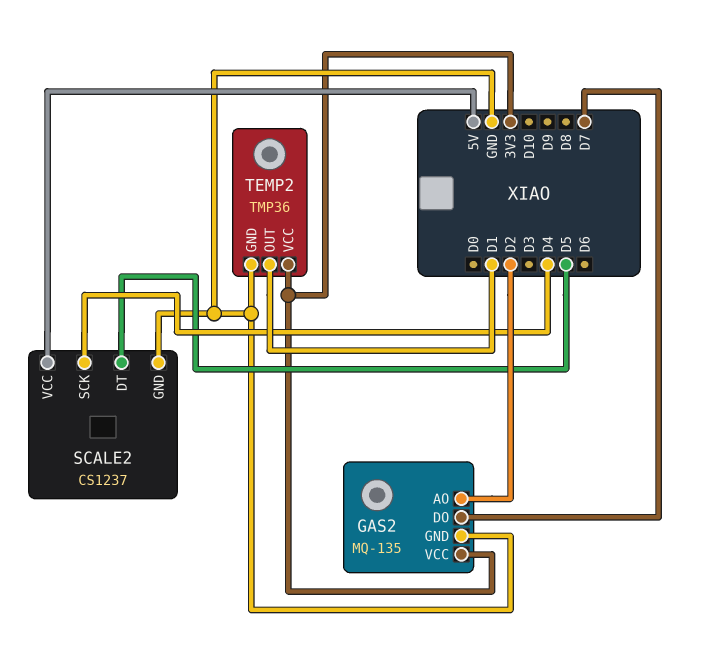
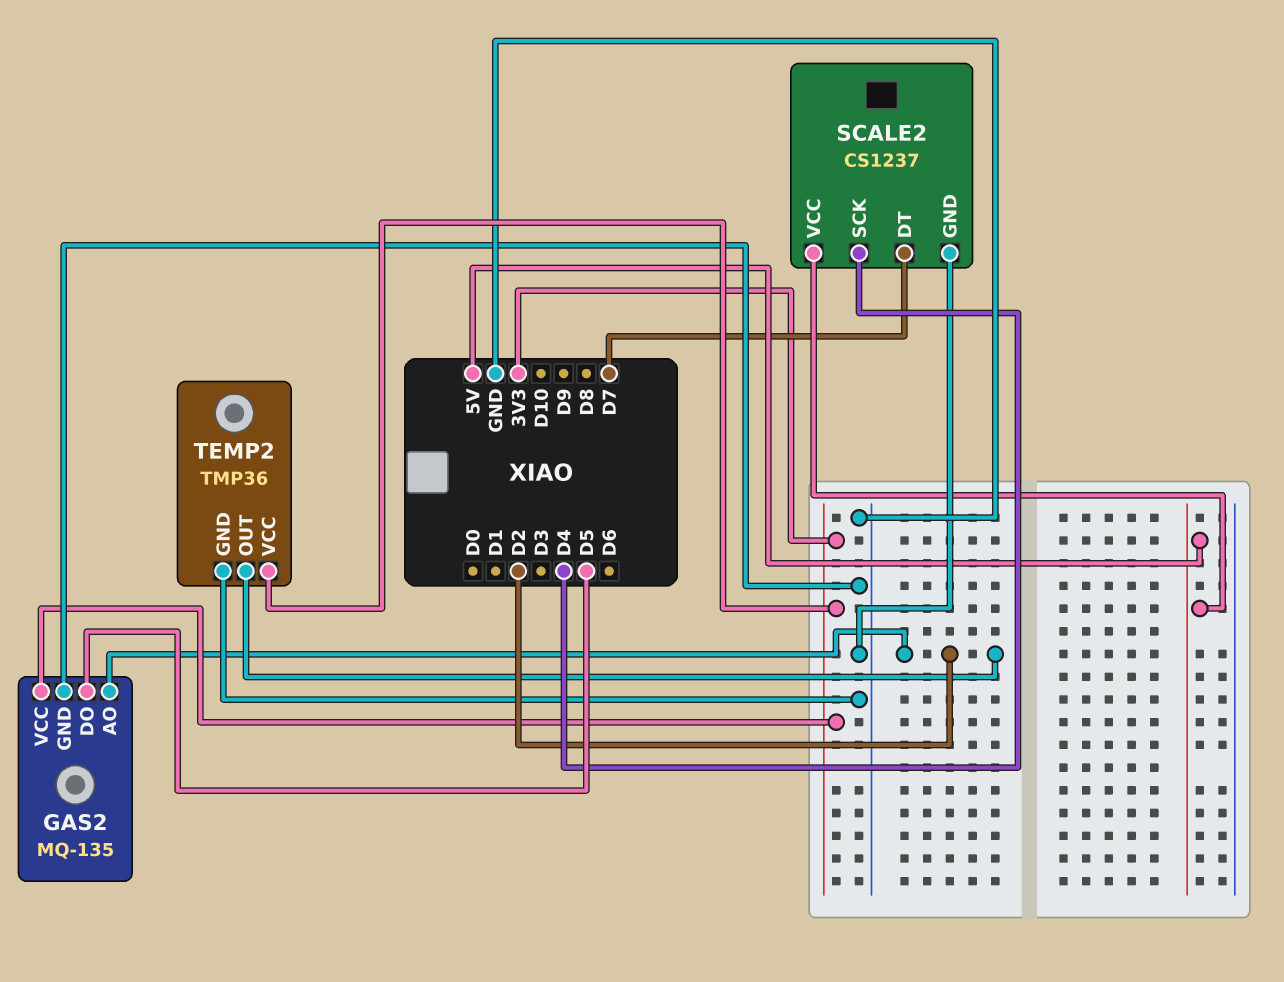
GAS2 pin DO: D7 -> D5
SCALE2 pin DT: D5 -> D7
TEMP2 pin OUT: D1 -> D2

